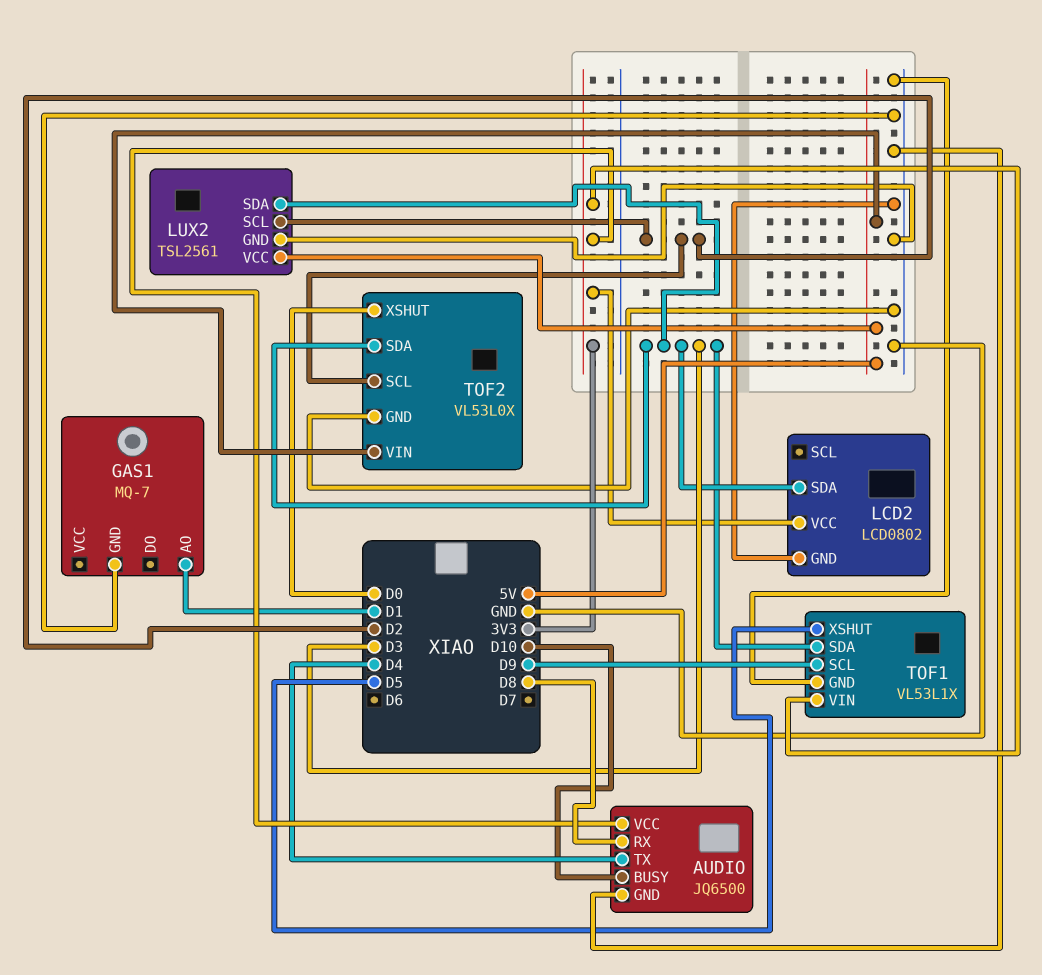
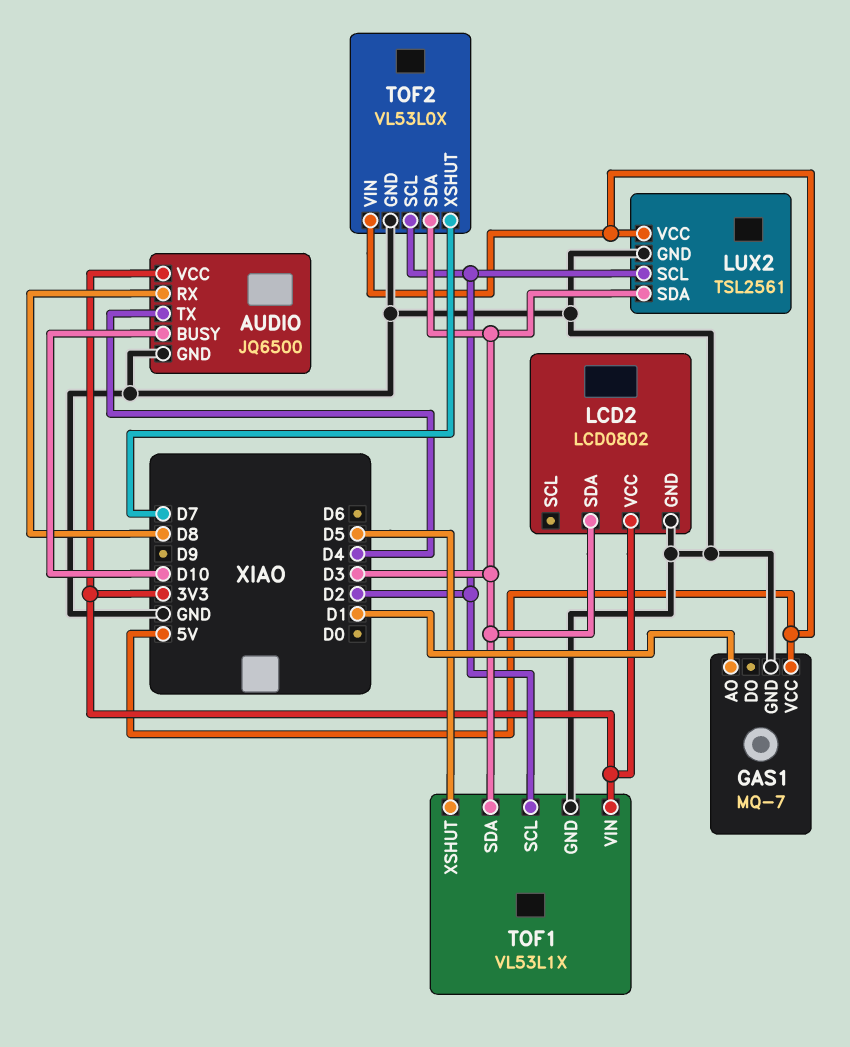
GAS1 pin VCC: none -> 5V
TOF1 pin SCL: D9 -> D2
TOF2 pin XSHUT: D0 -> D7

